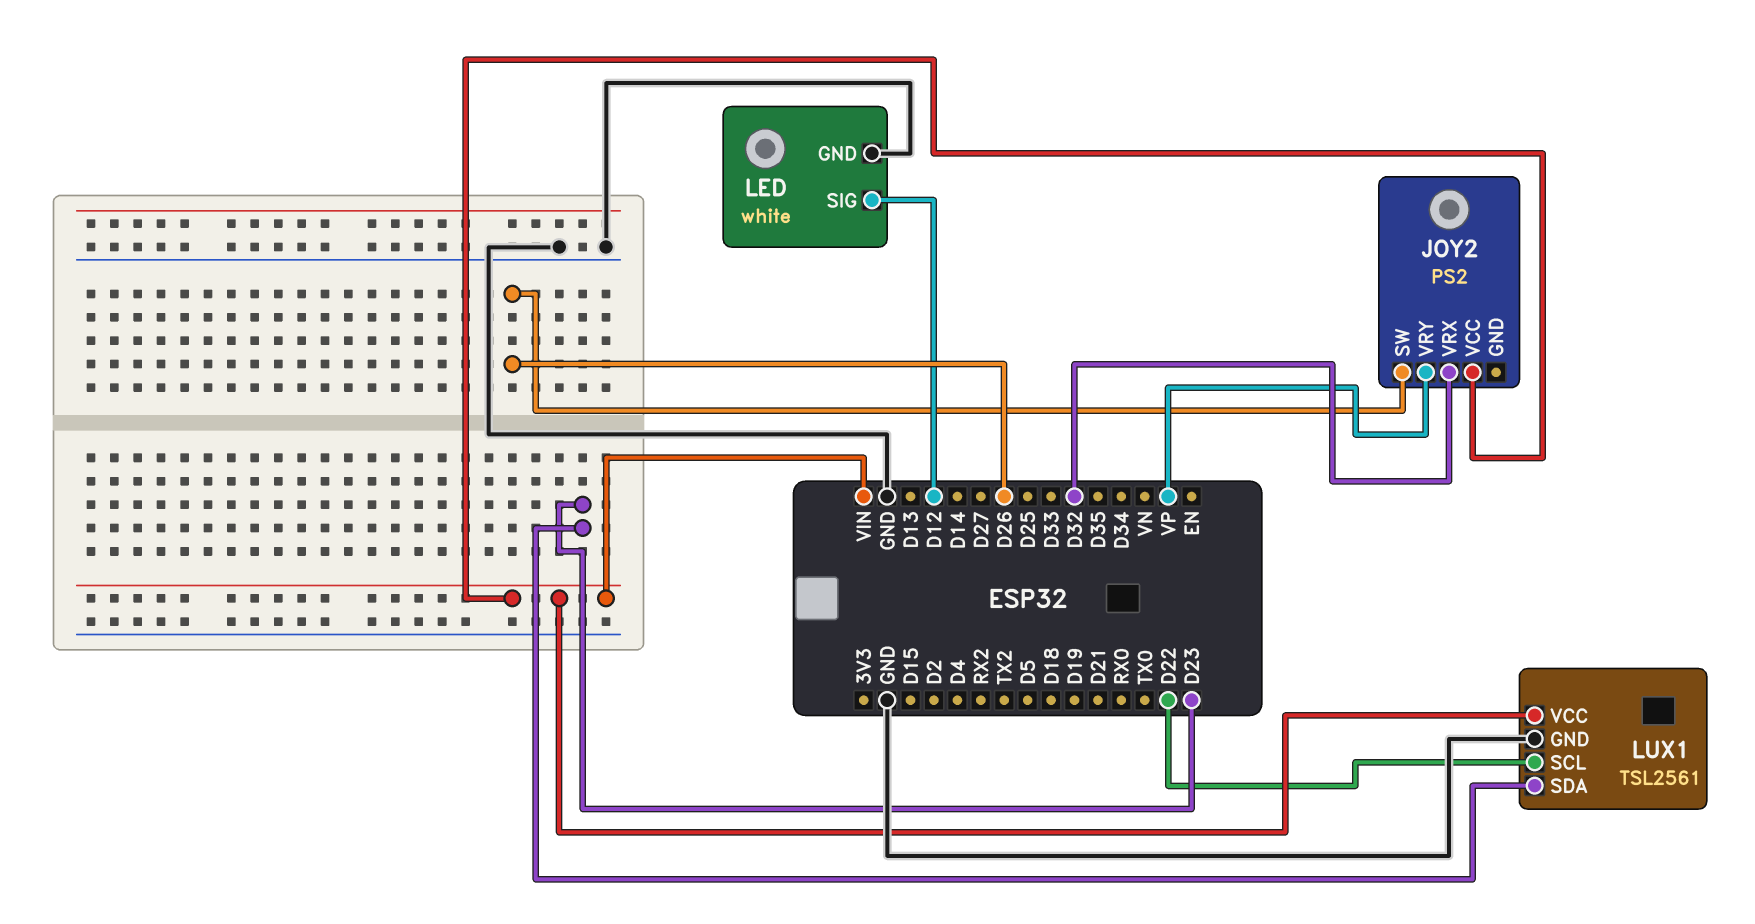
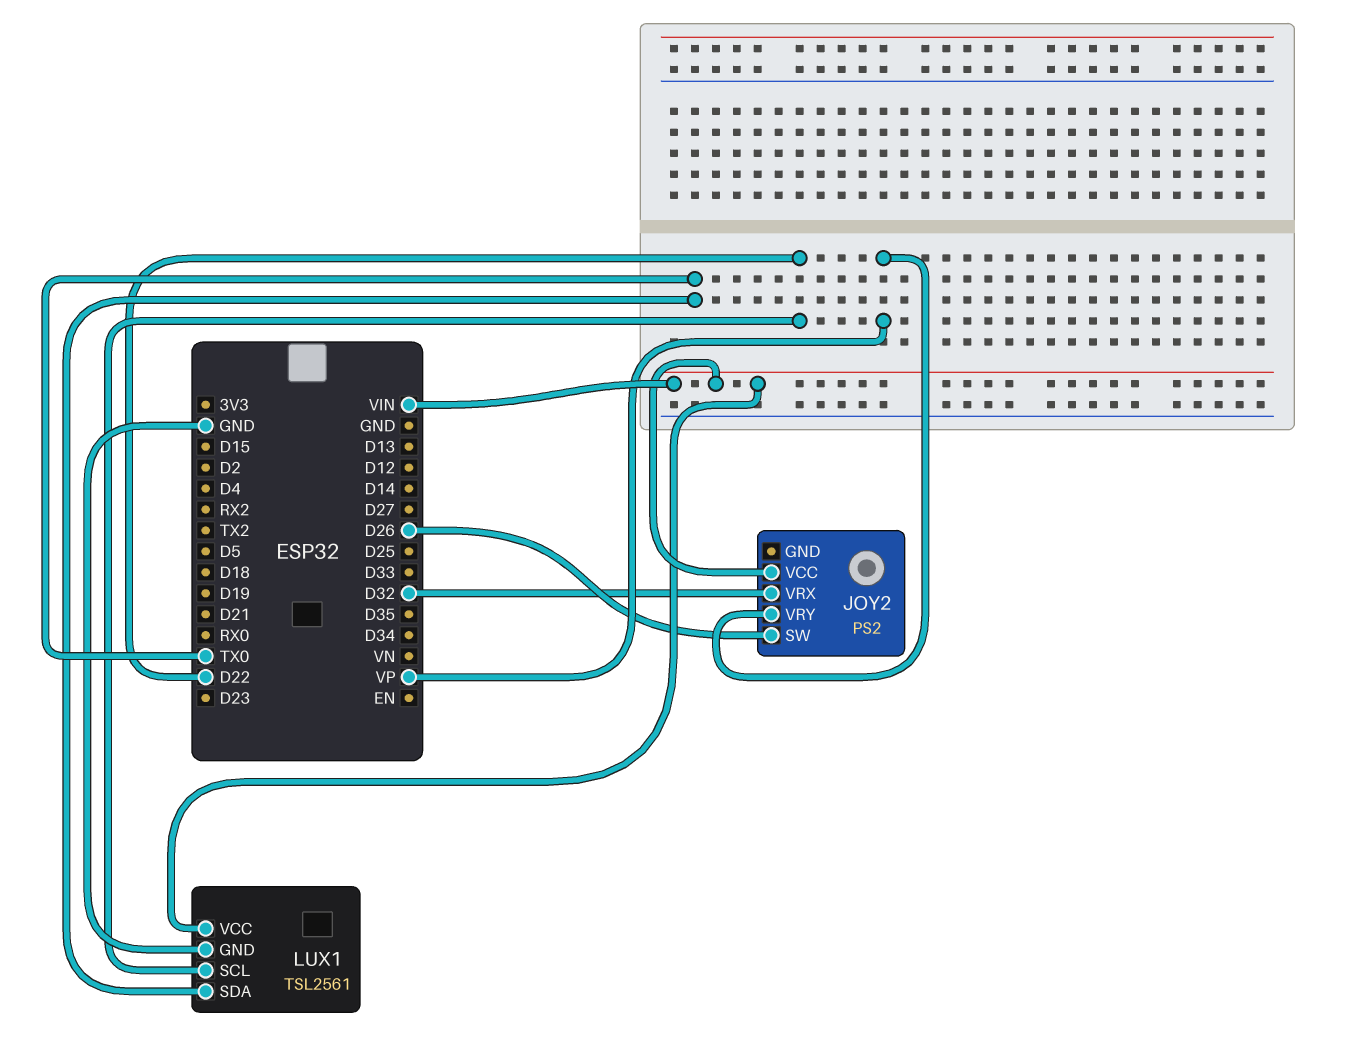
LED: white -> none
LED pin GND: GND -> none
LED pin SIG: D12 -> none
LUX1 pin SDA: D23 -> TX0

